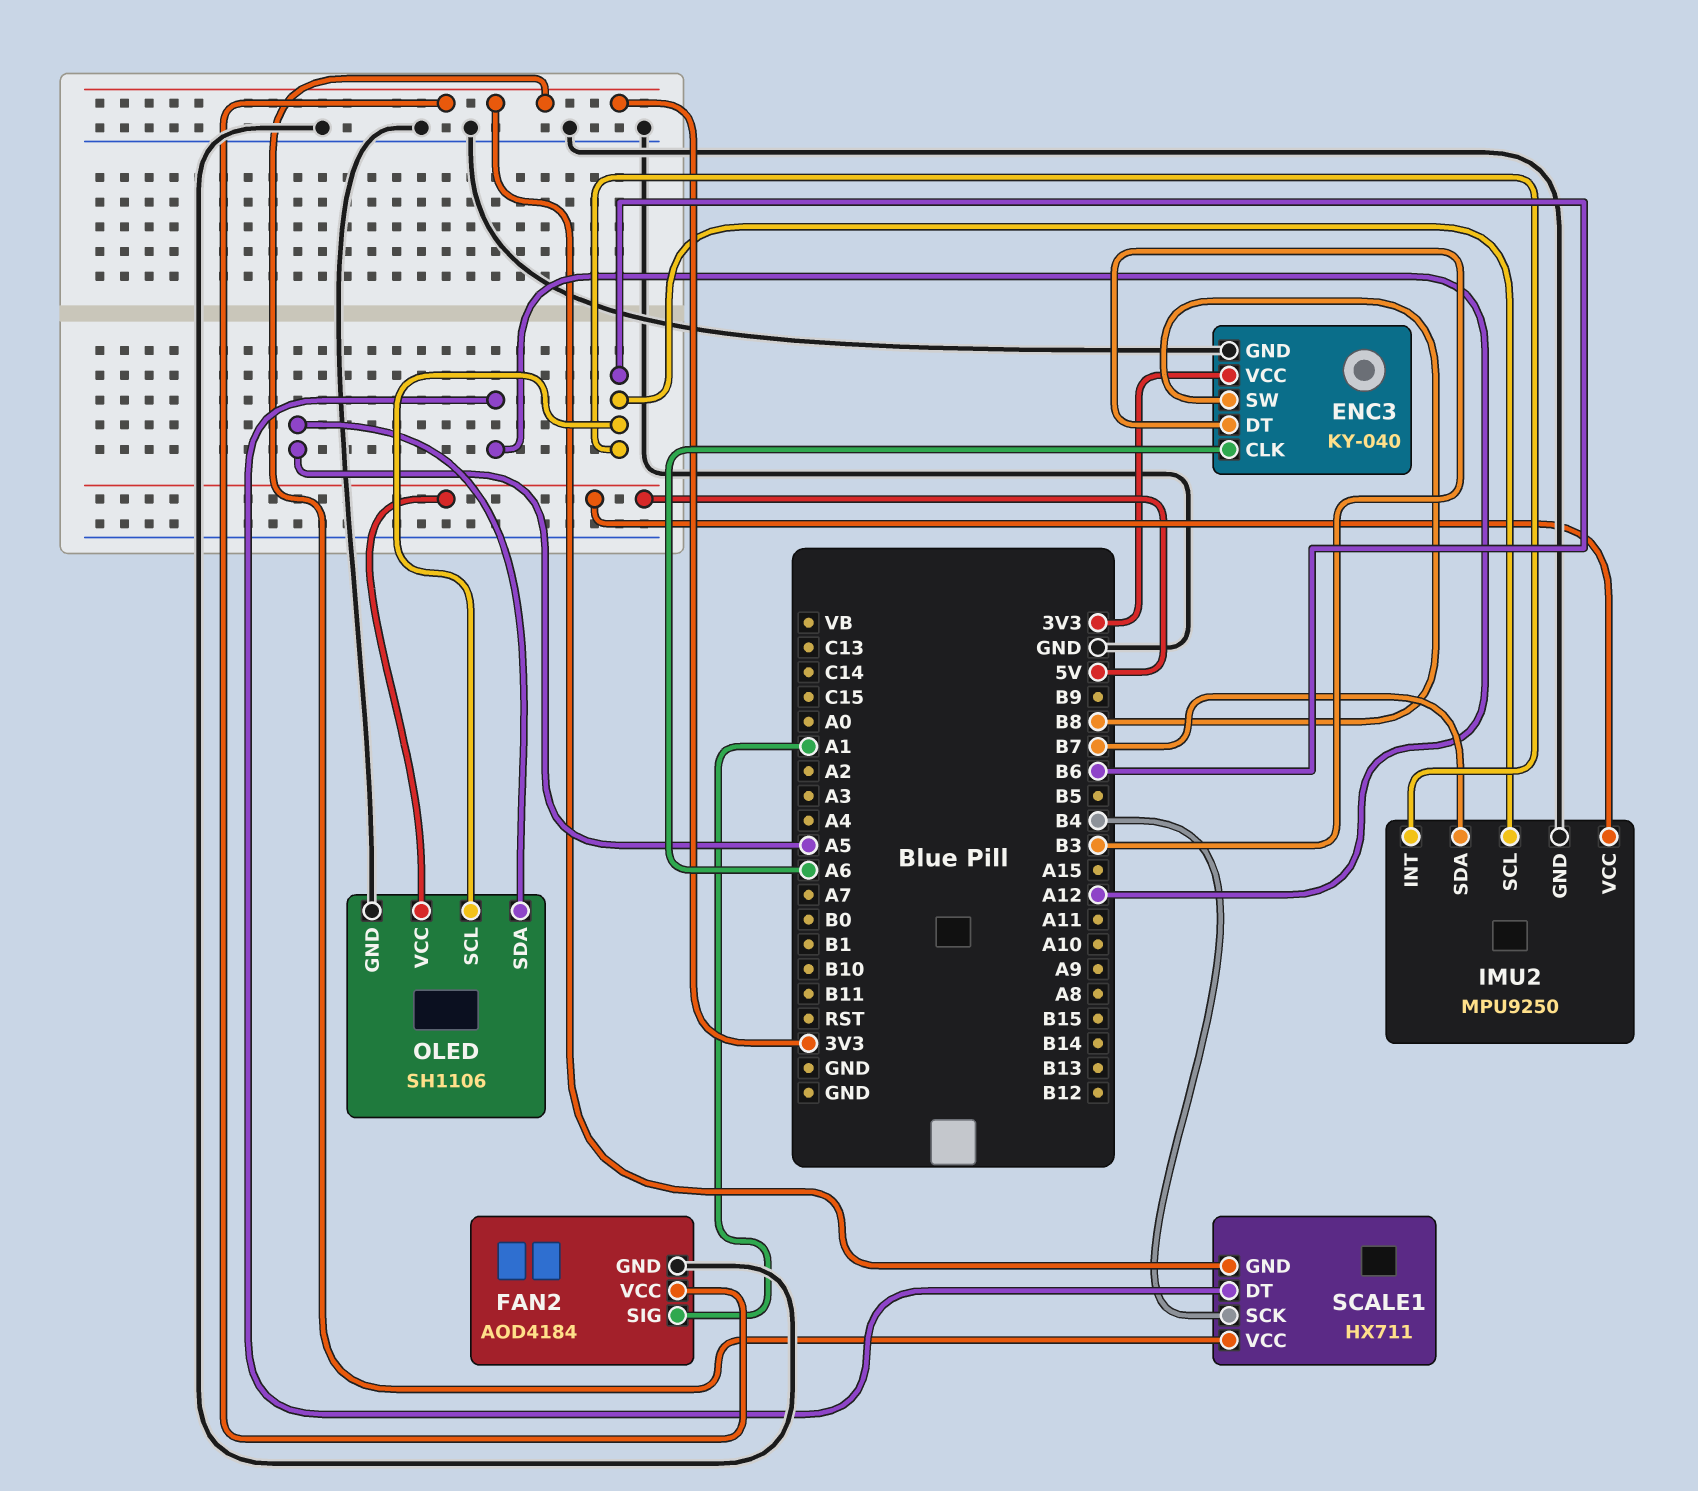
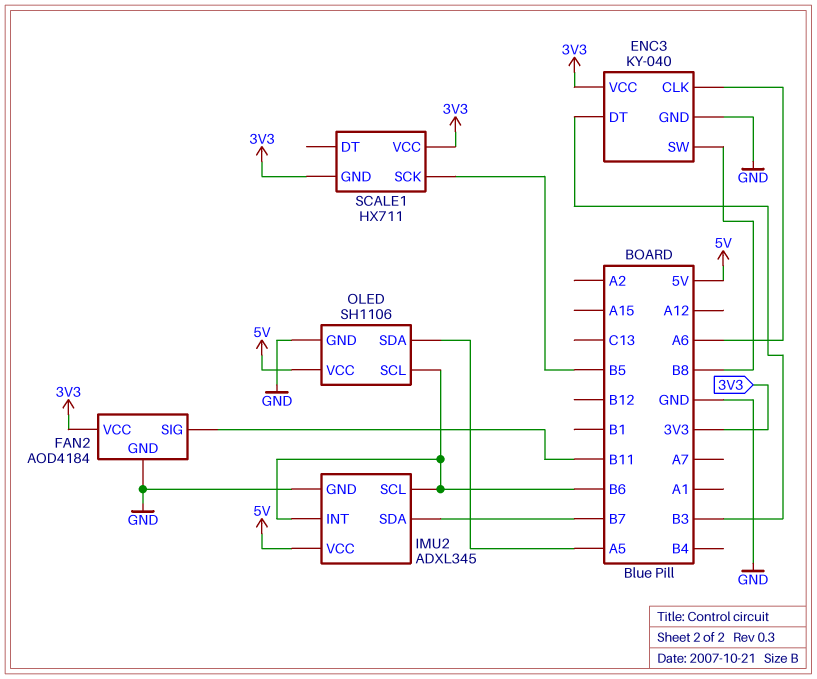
FAN2 pin SIG: A1 -> B11
IMU2: MPU9250 -> ADXL345
SCALE1 pin DT: A12 -> none
SCALE1 pin SCK: B4 -> B5

